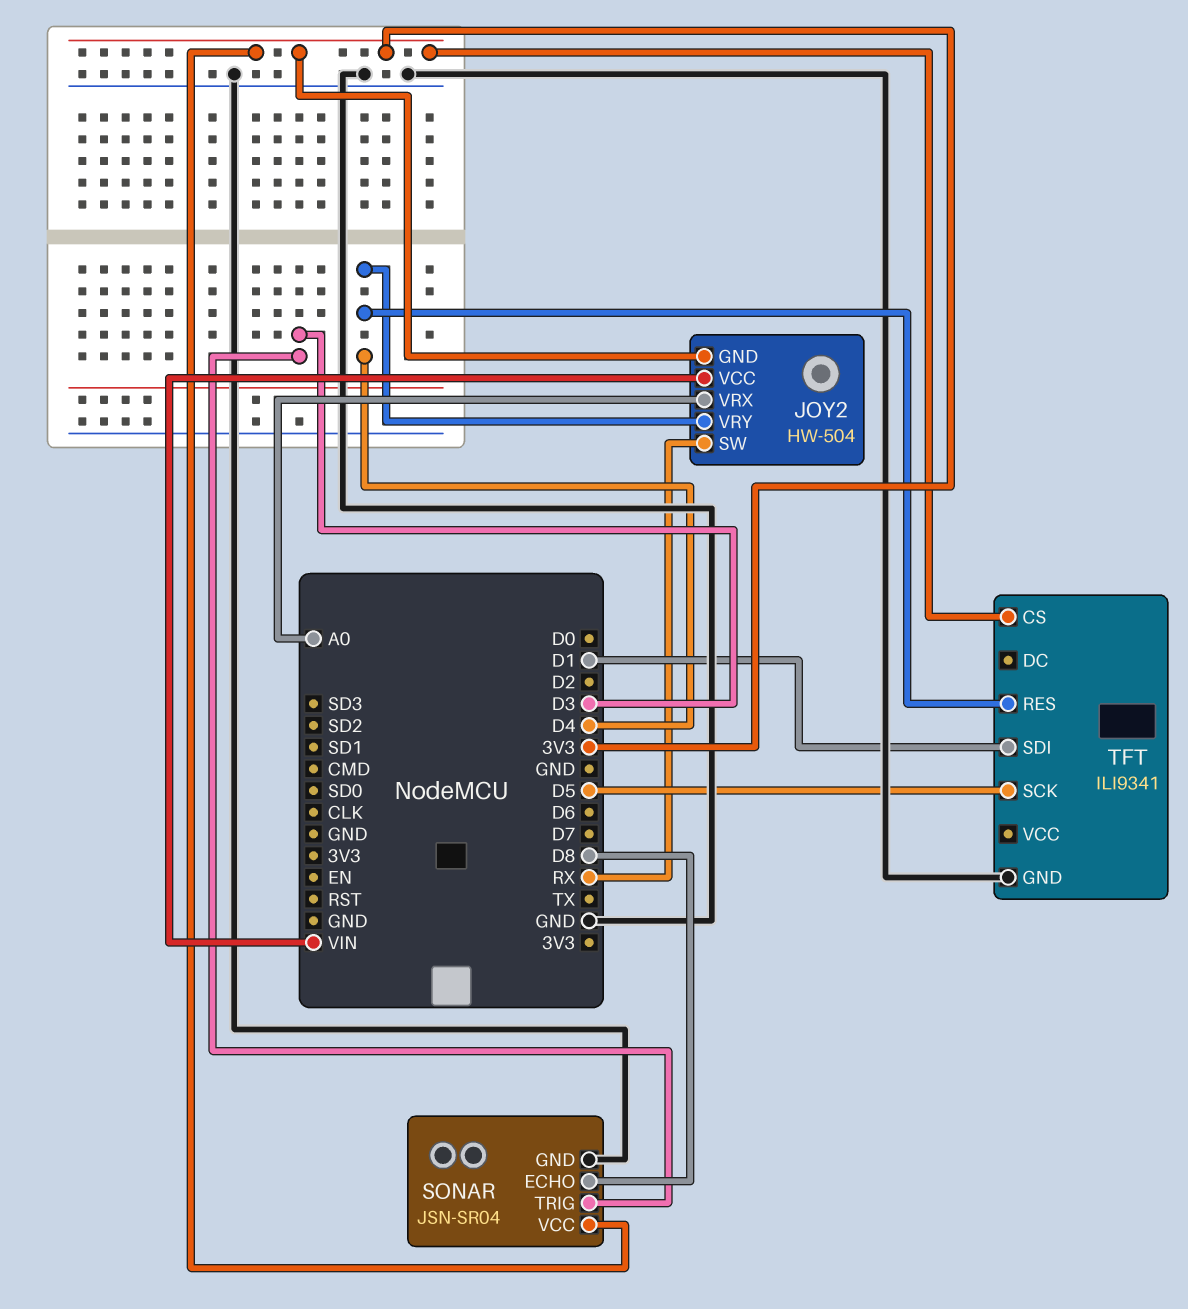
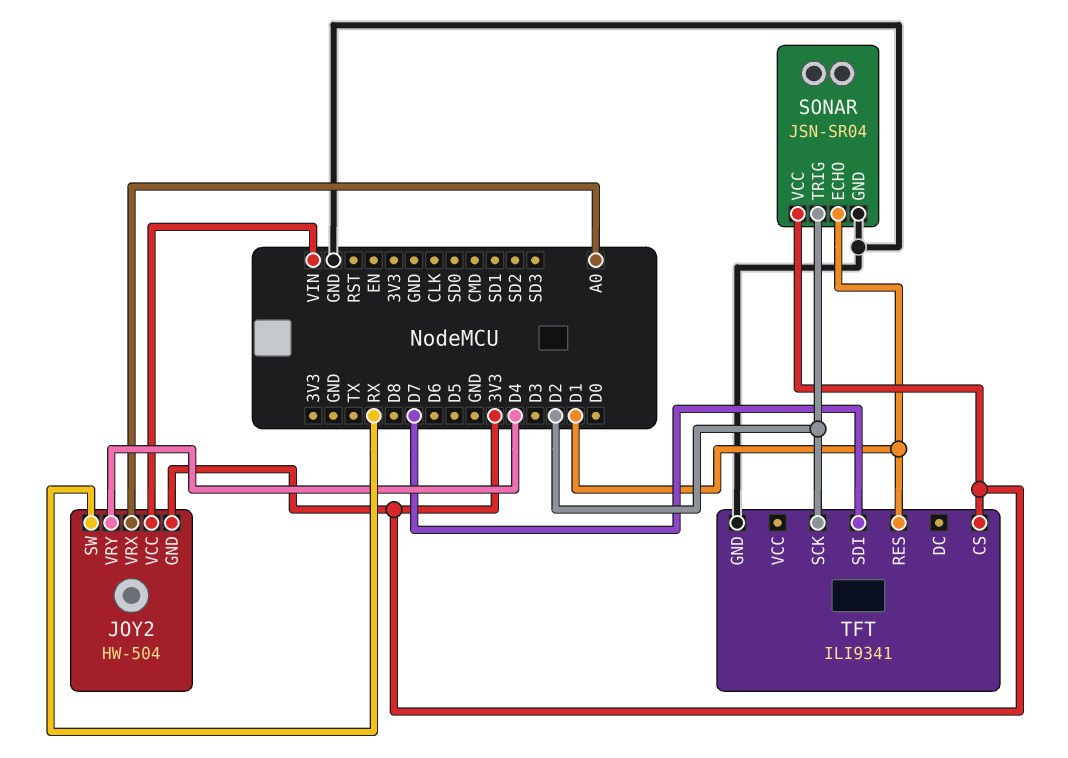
SONAR pin ECHO: D8 -> D1
SONAR pin TRIG: D3 -> D2
TFT pin RES: D4 -> D1
TFT pin SCK: D5 -> D2
TFT pin SDI: D1 -> D7

